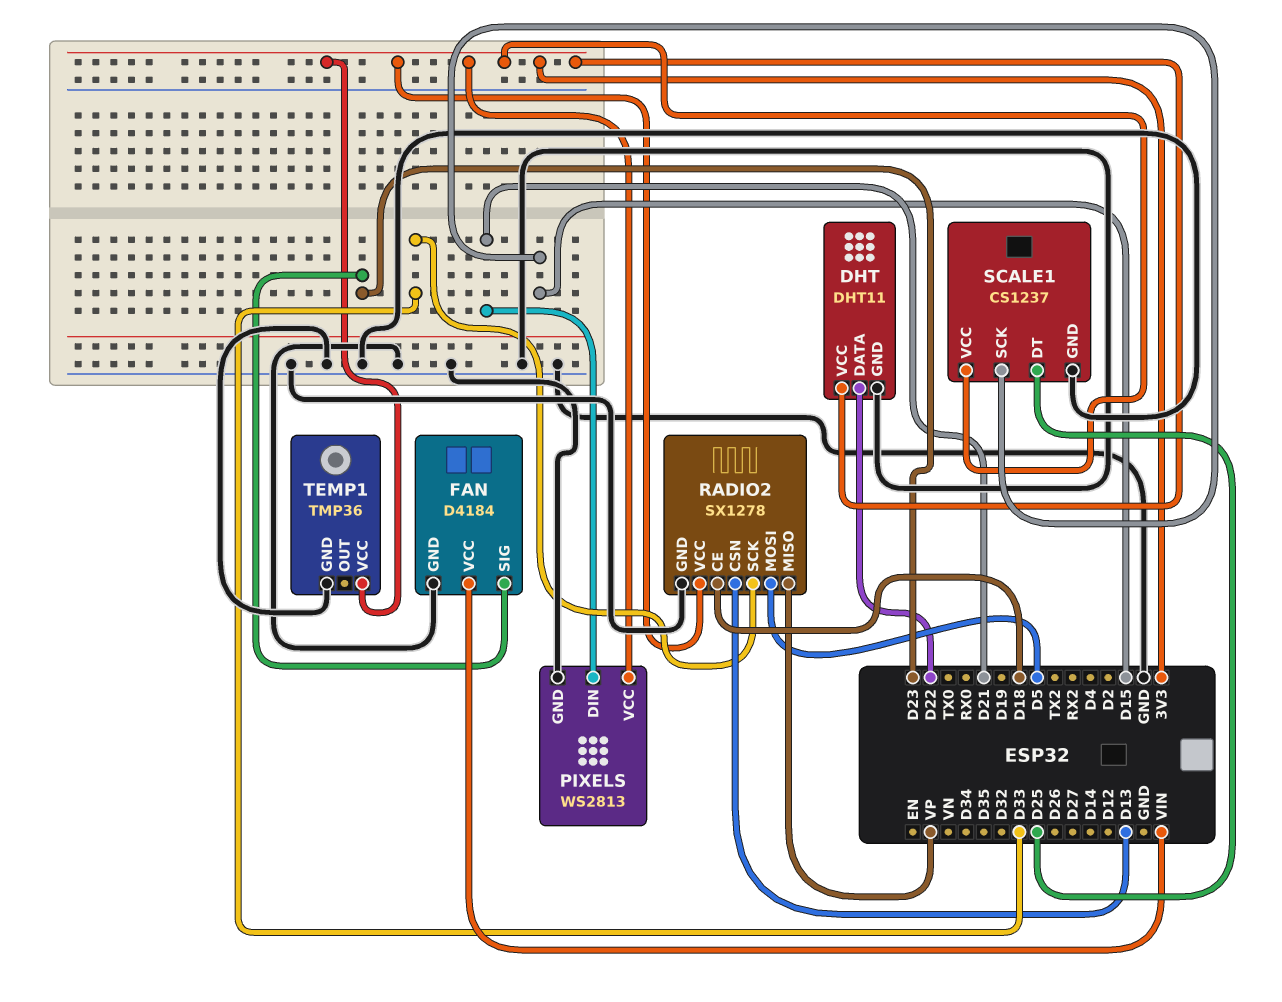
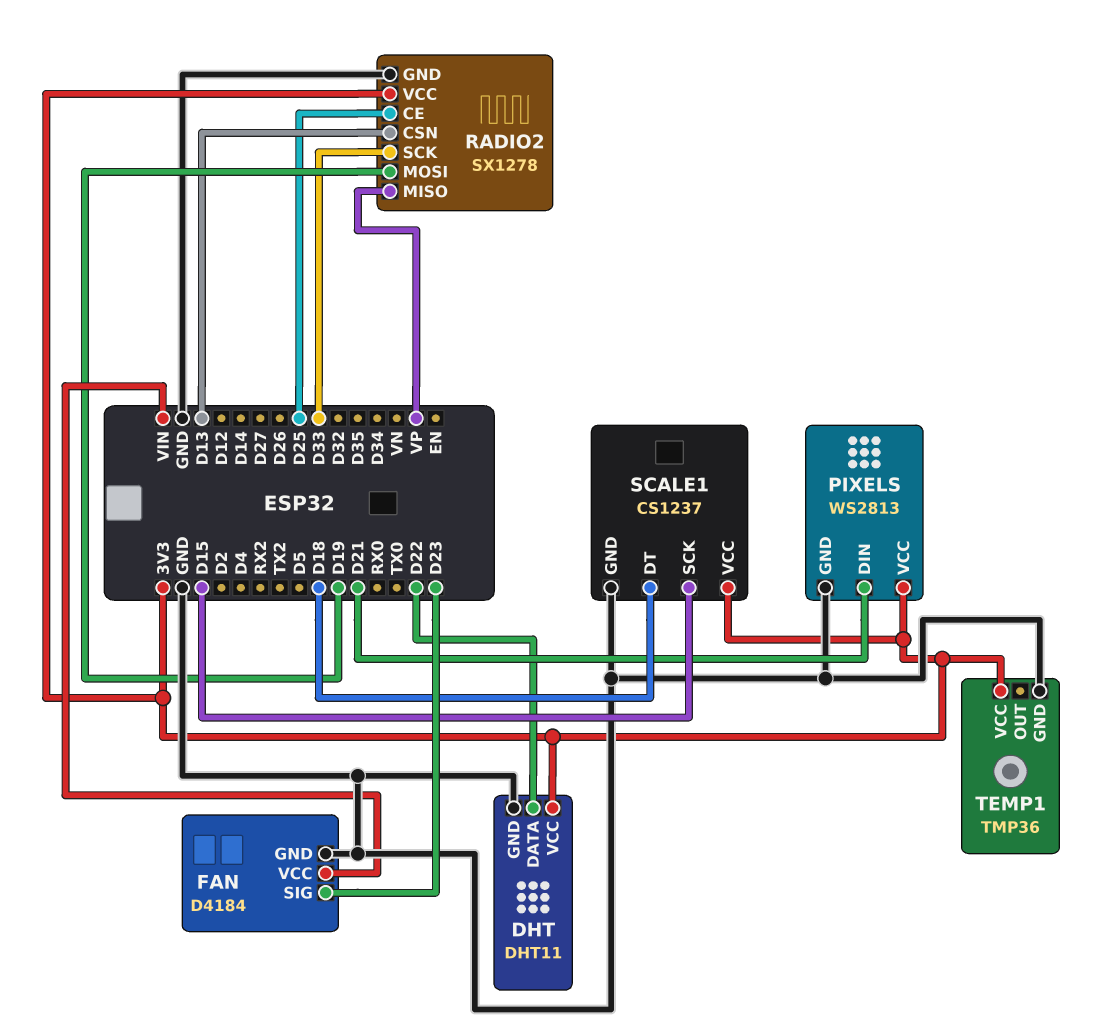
RADIO2 pin CE: D18 -> D25
RADIO2 pin MOSI: D5 -> D19
SCALE1 pin DT: D25 -> D18

